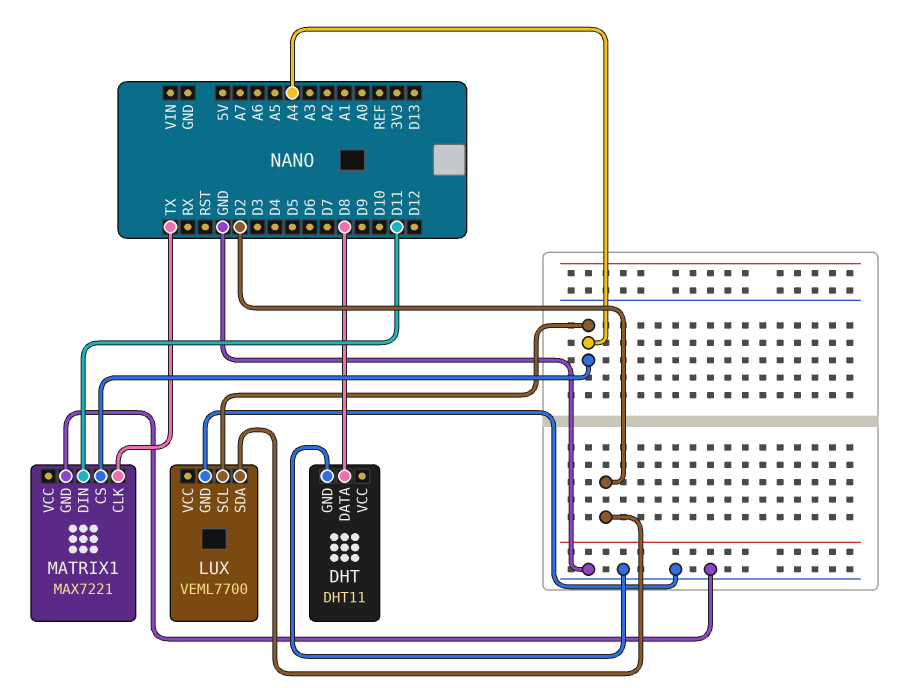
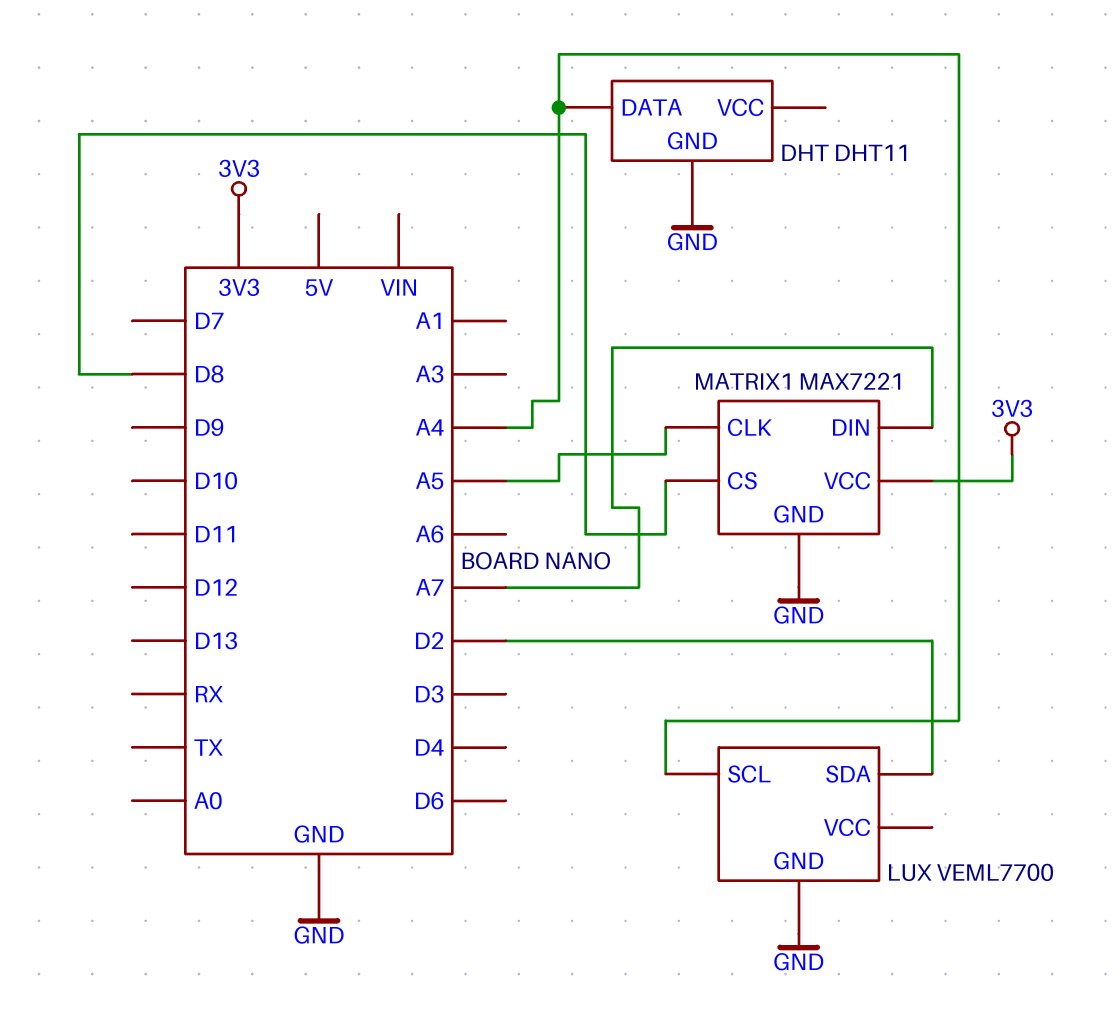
DHT pin DATA: D8 -> A4
MATRIX1 pin CLK: TX -> A5
MATRIX1 pin CS: A4 -> D8
MATRIX1 pin DIN: D11 -> A7
MATRIX1 pin VCC: none -> 3V3

